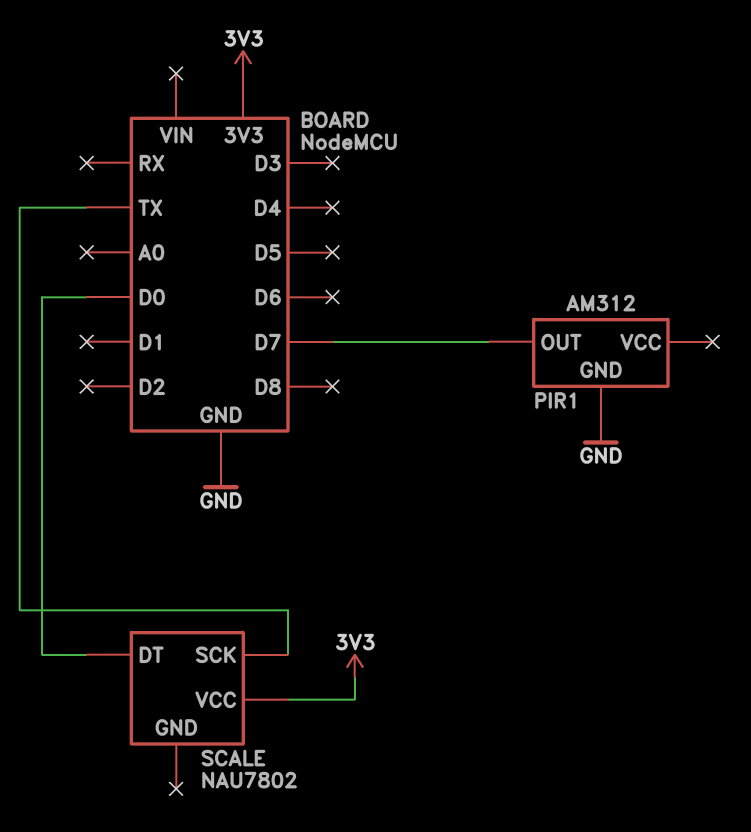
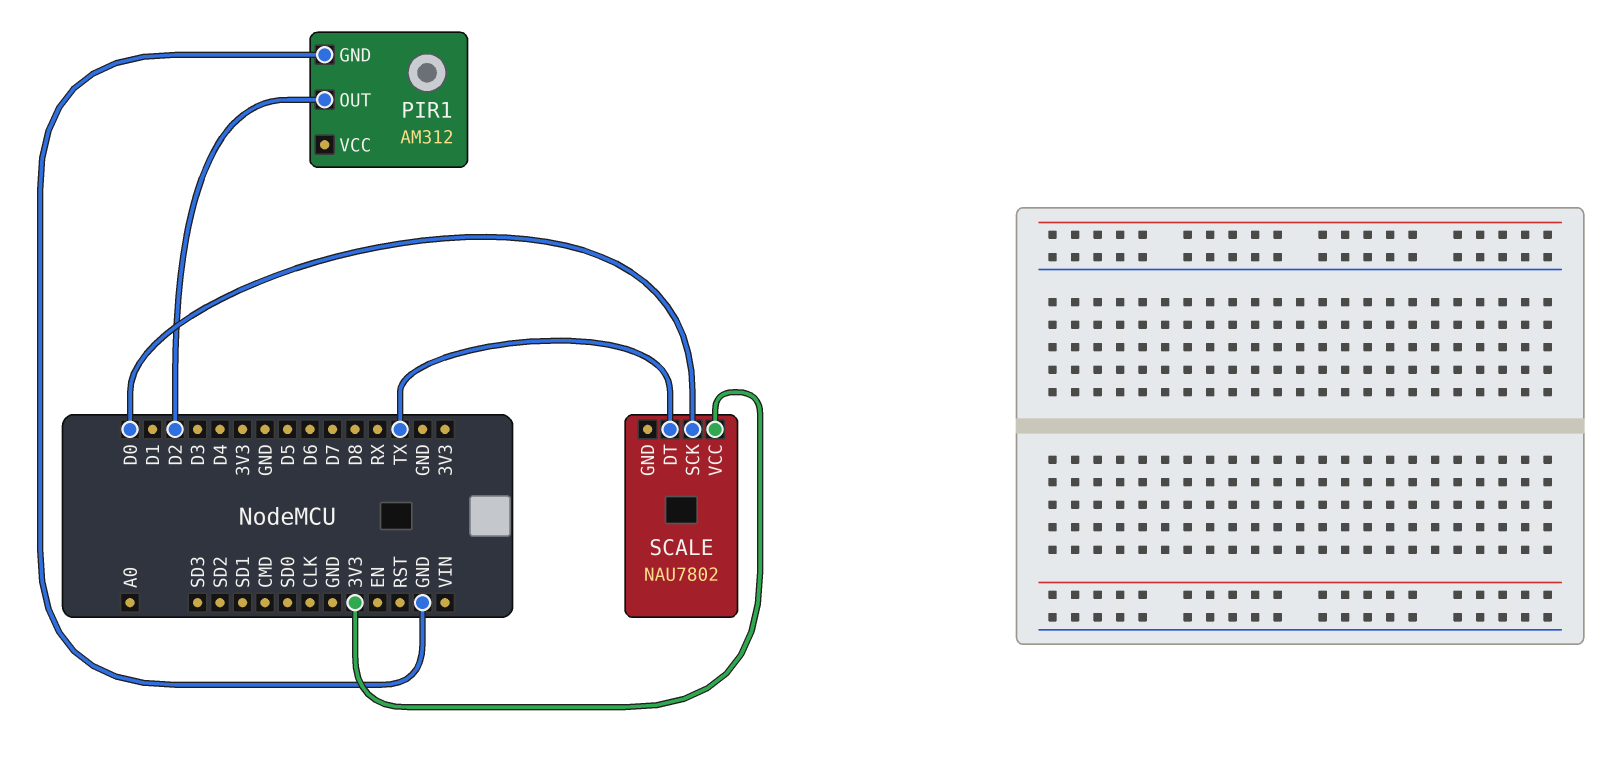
PIR1 pin OUT: D7 -> D2
SCALE pin DT: D0 -> TX
SCALE pin SCK: TX -> D0

